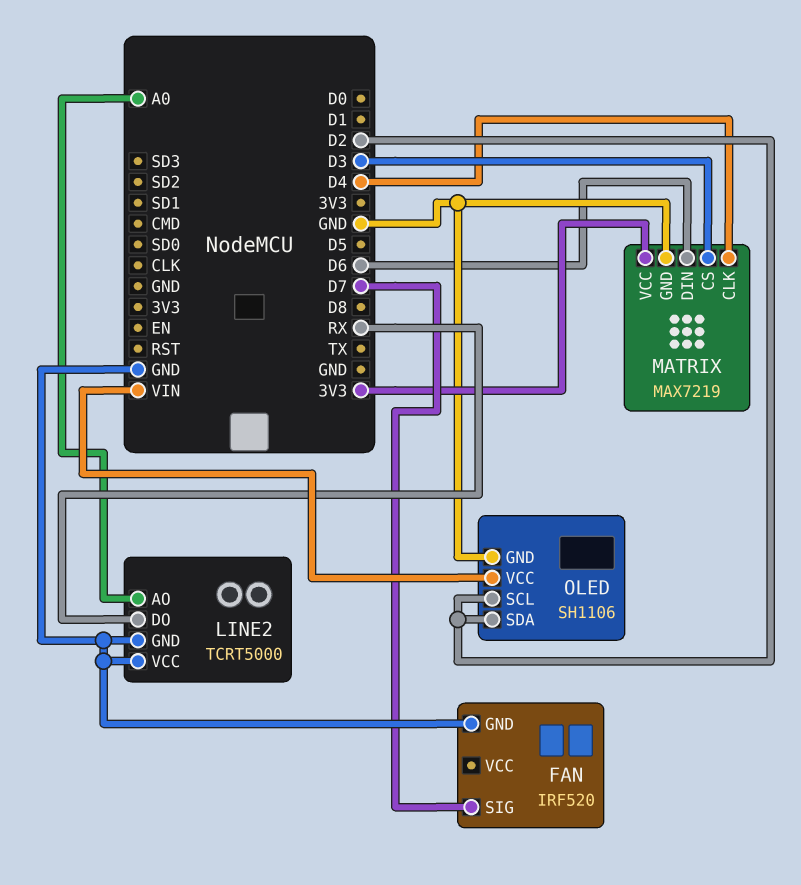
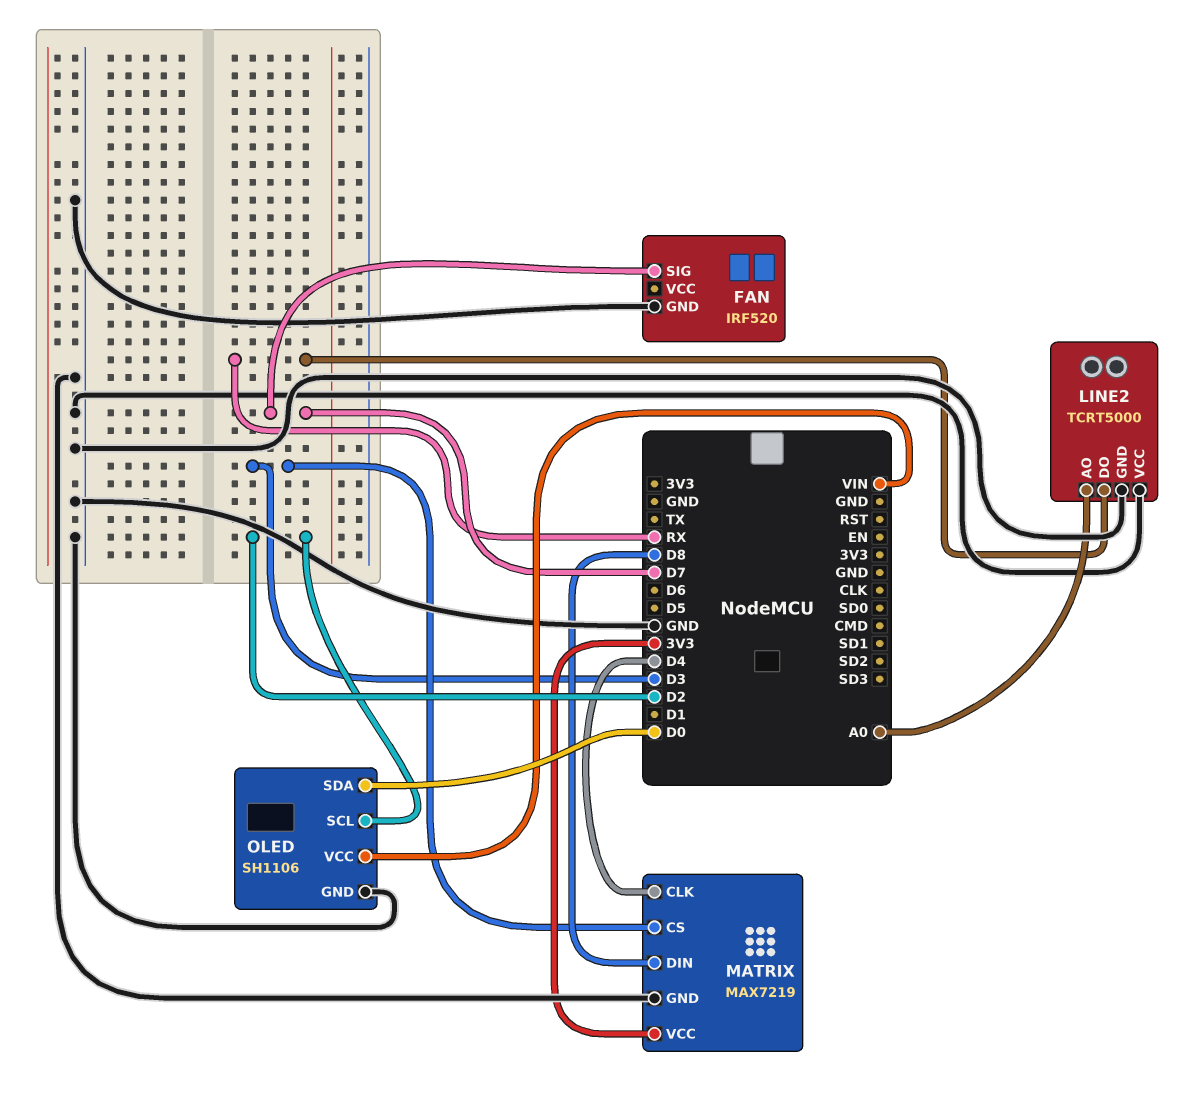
MATRIX pin DIN: D6 -> D8
OLED pin SDA: D2 -> D0

